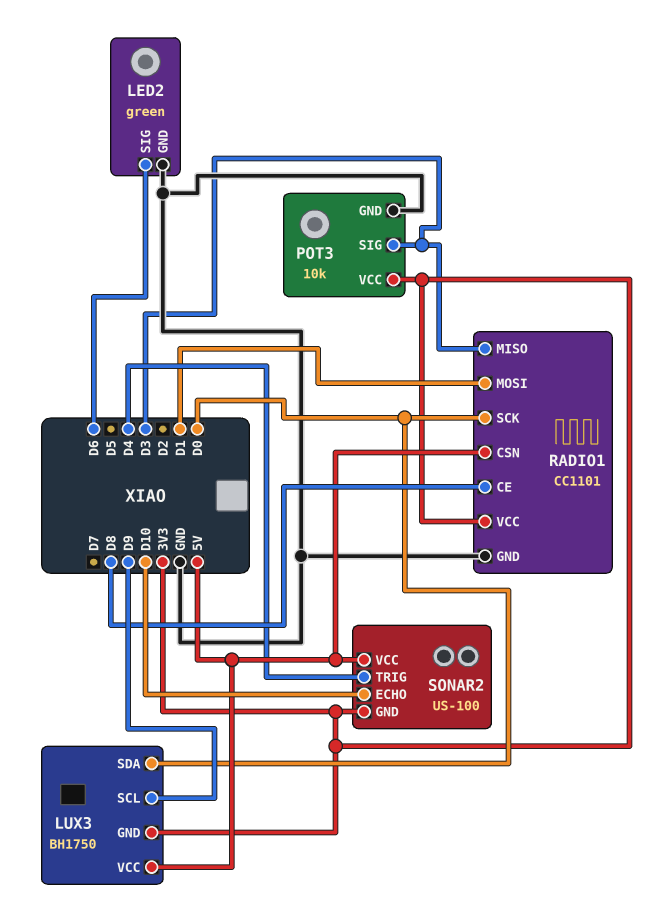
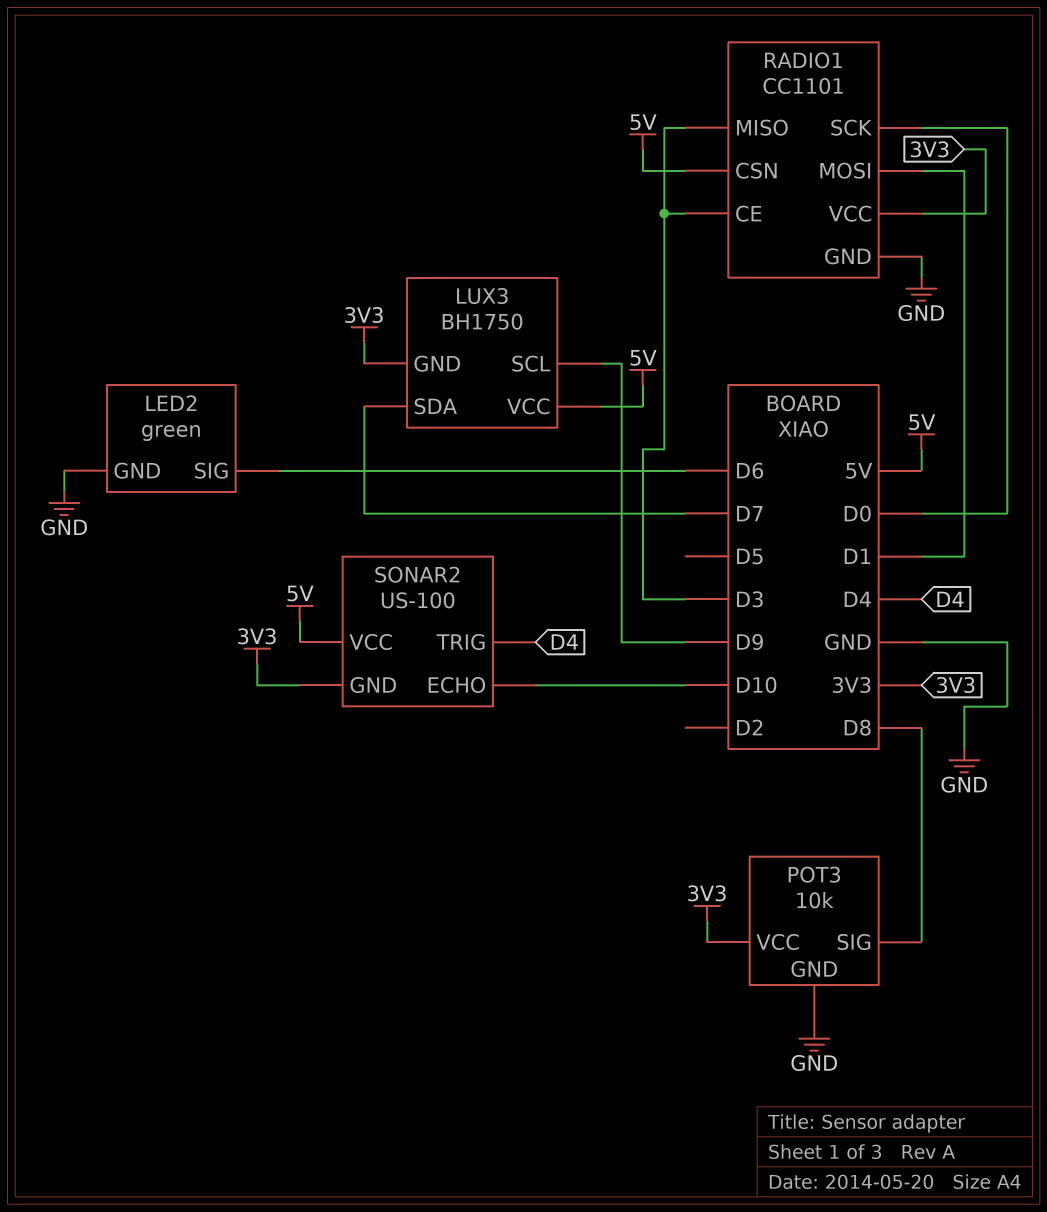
LUX3 pin SDA: D0 -> D7
POT3 pin SIG: D3 -> D8
RADIO1 pin CE: D8 -> D3

